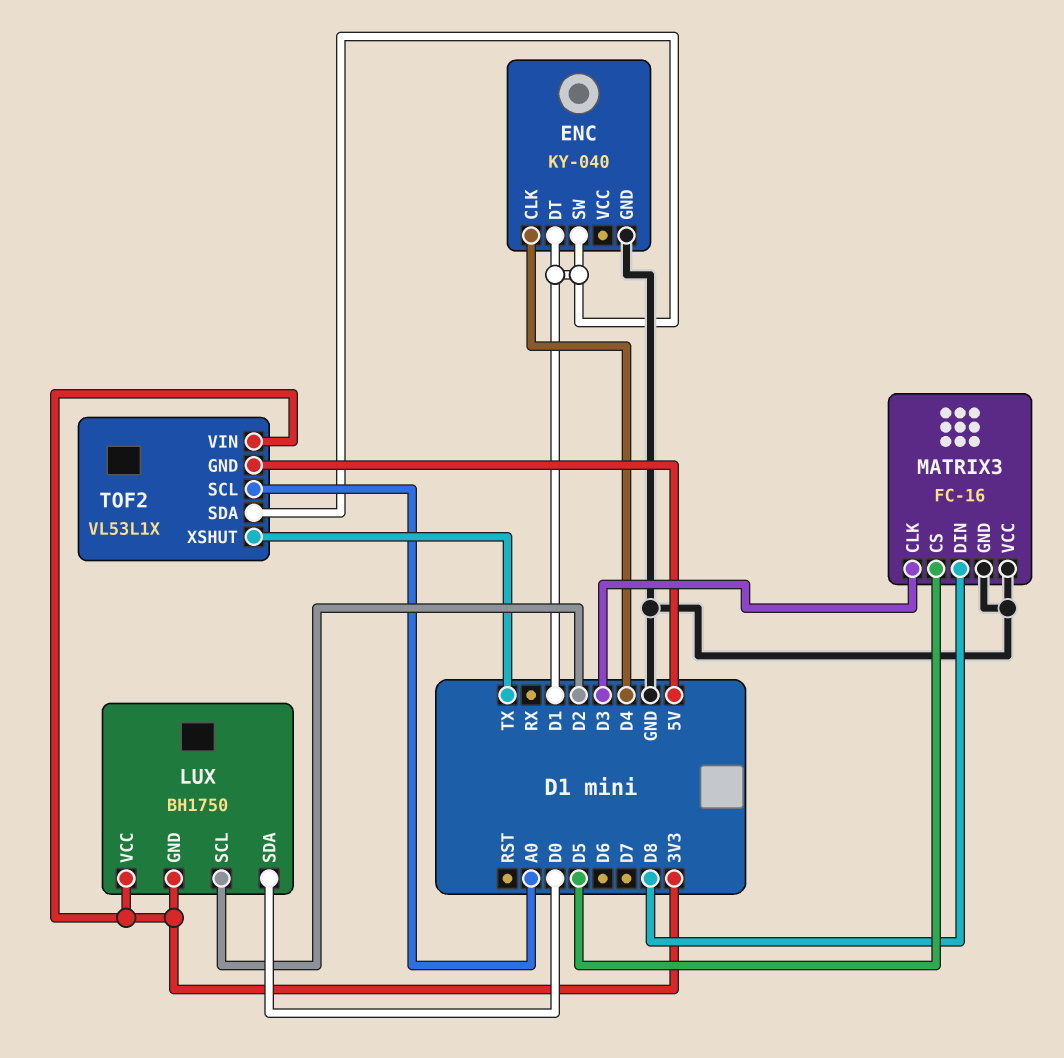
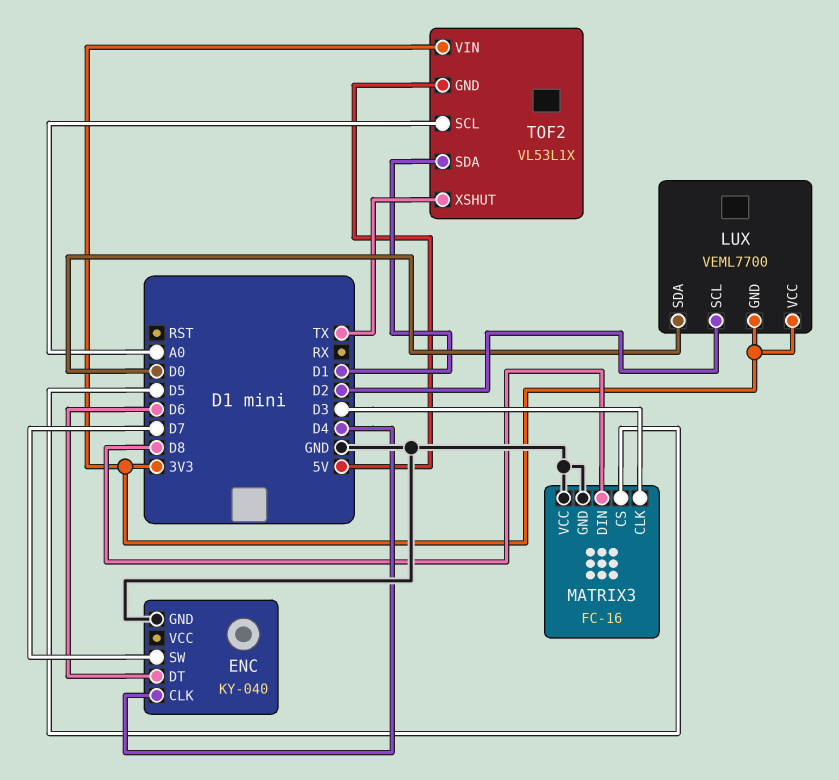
ENC pin DT: D1 -> D6
ENC pin SW: D1 -> D7
LUX: BH1750 -> VEML7700

